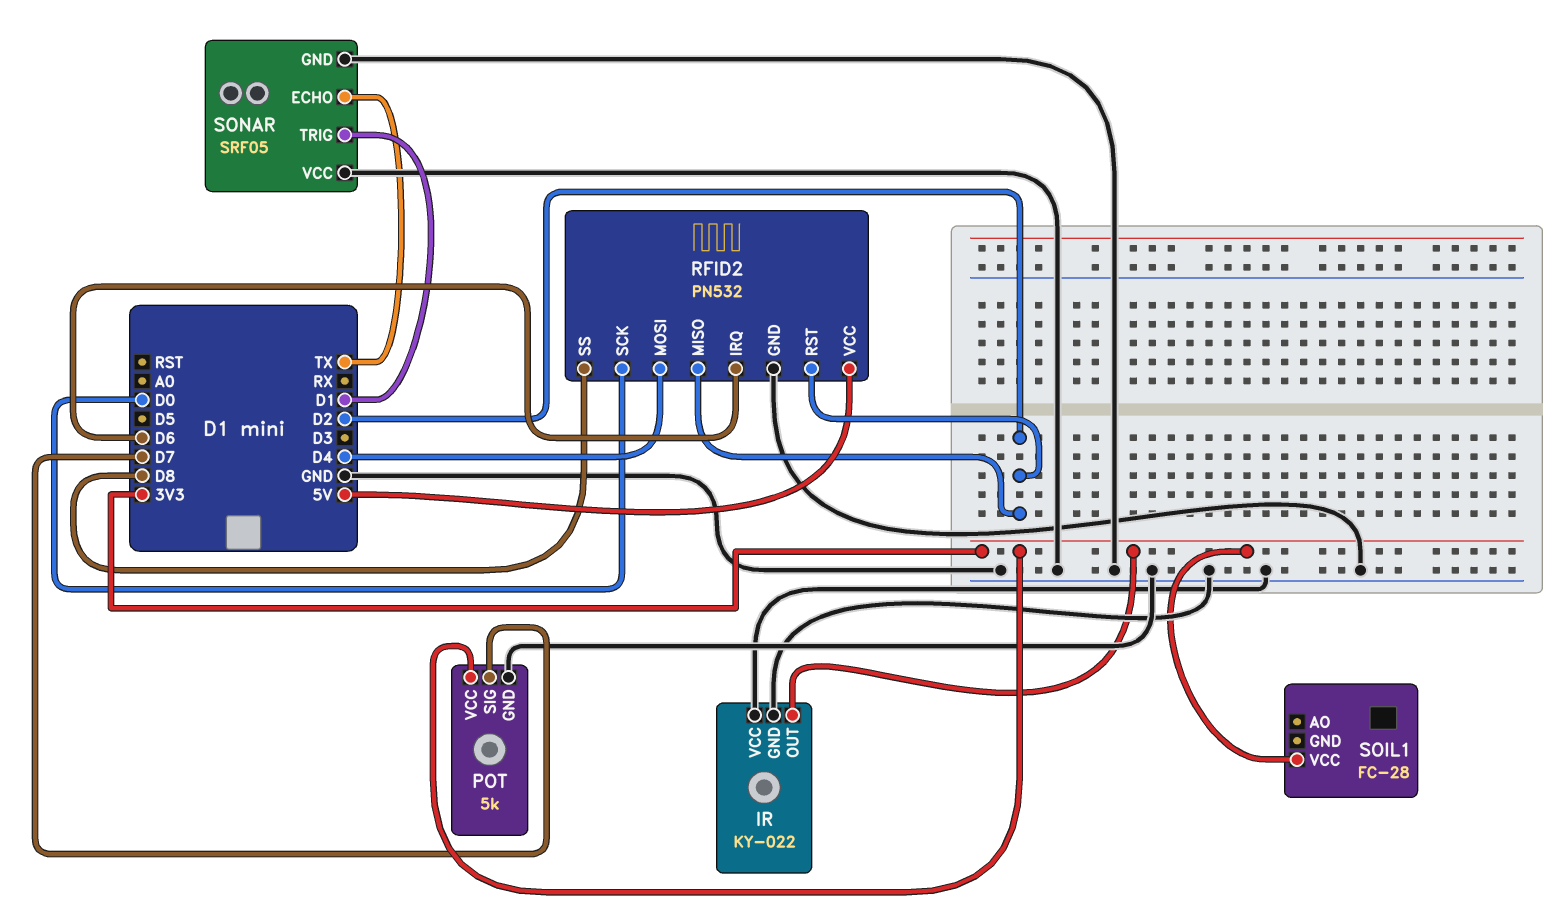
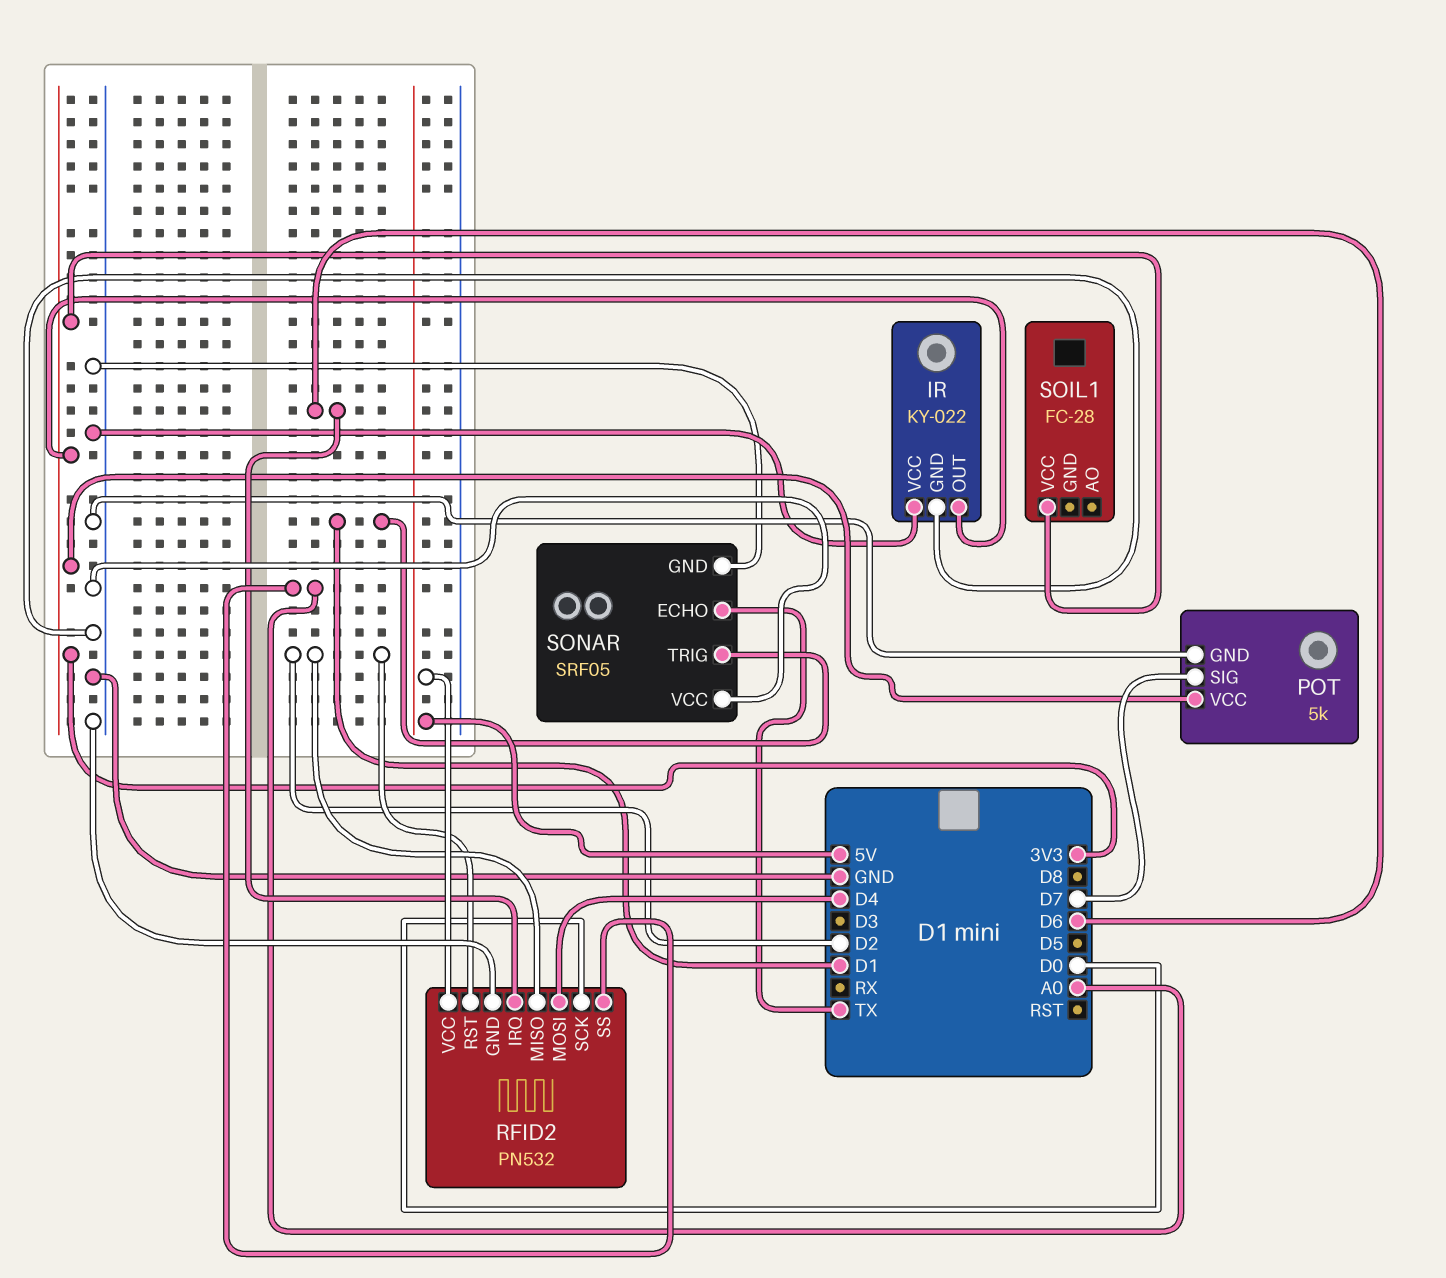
RFID2 pin SS: D8 -> A0

